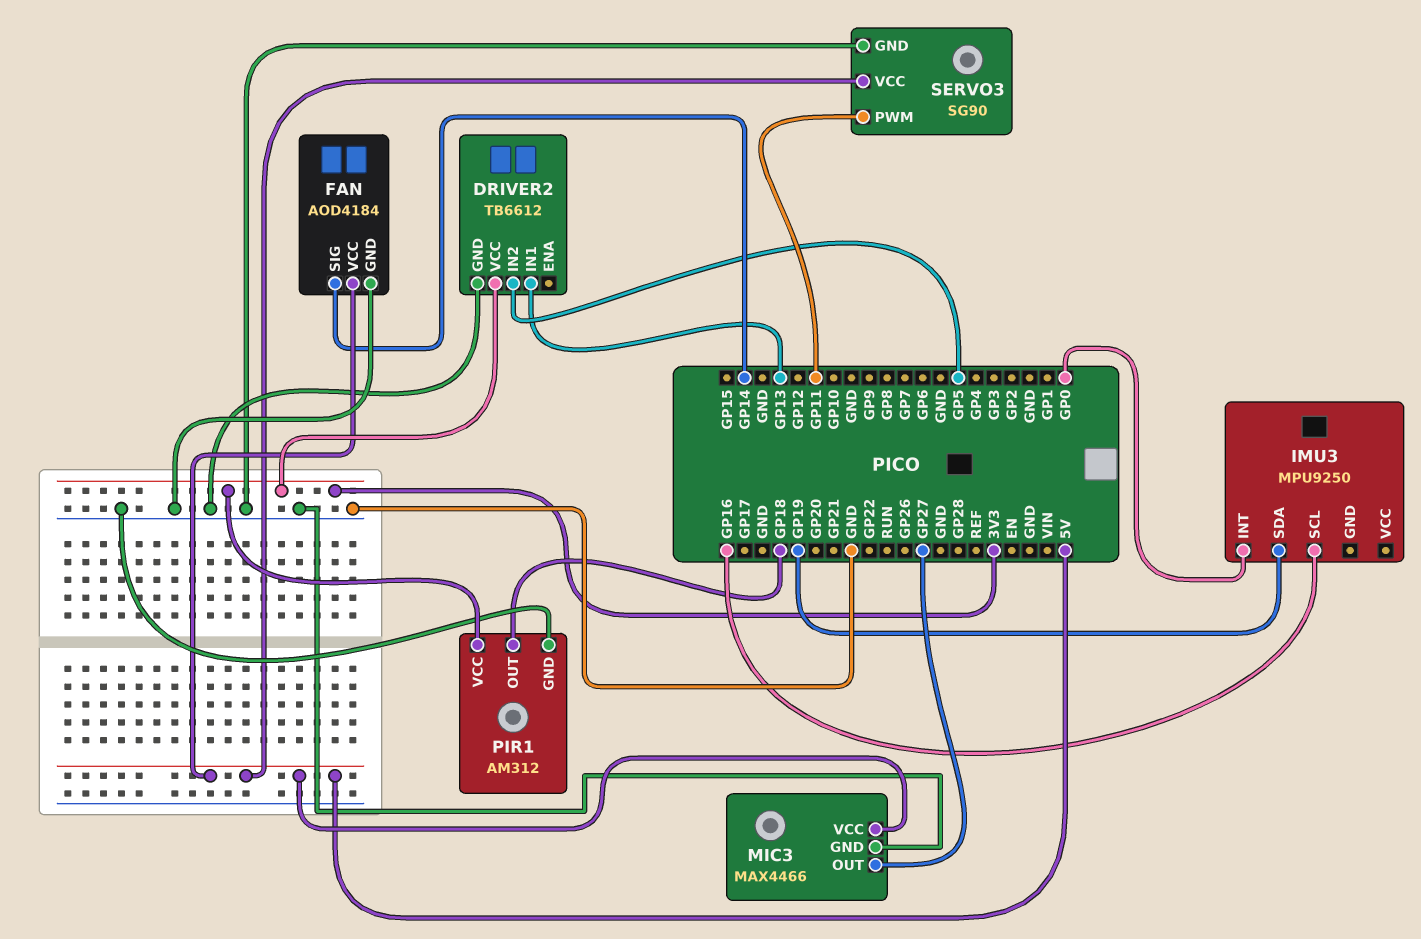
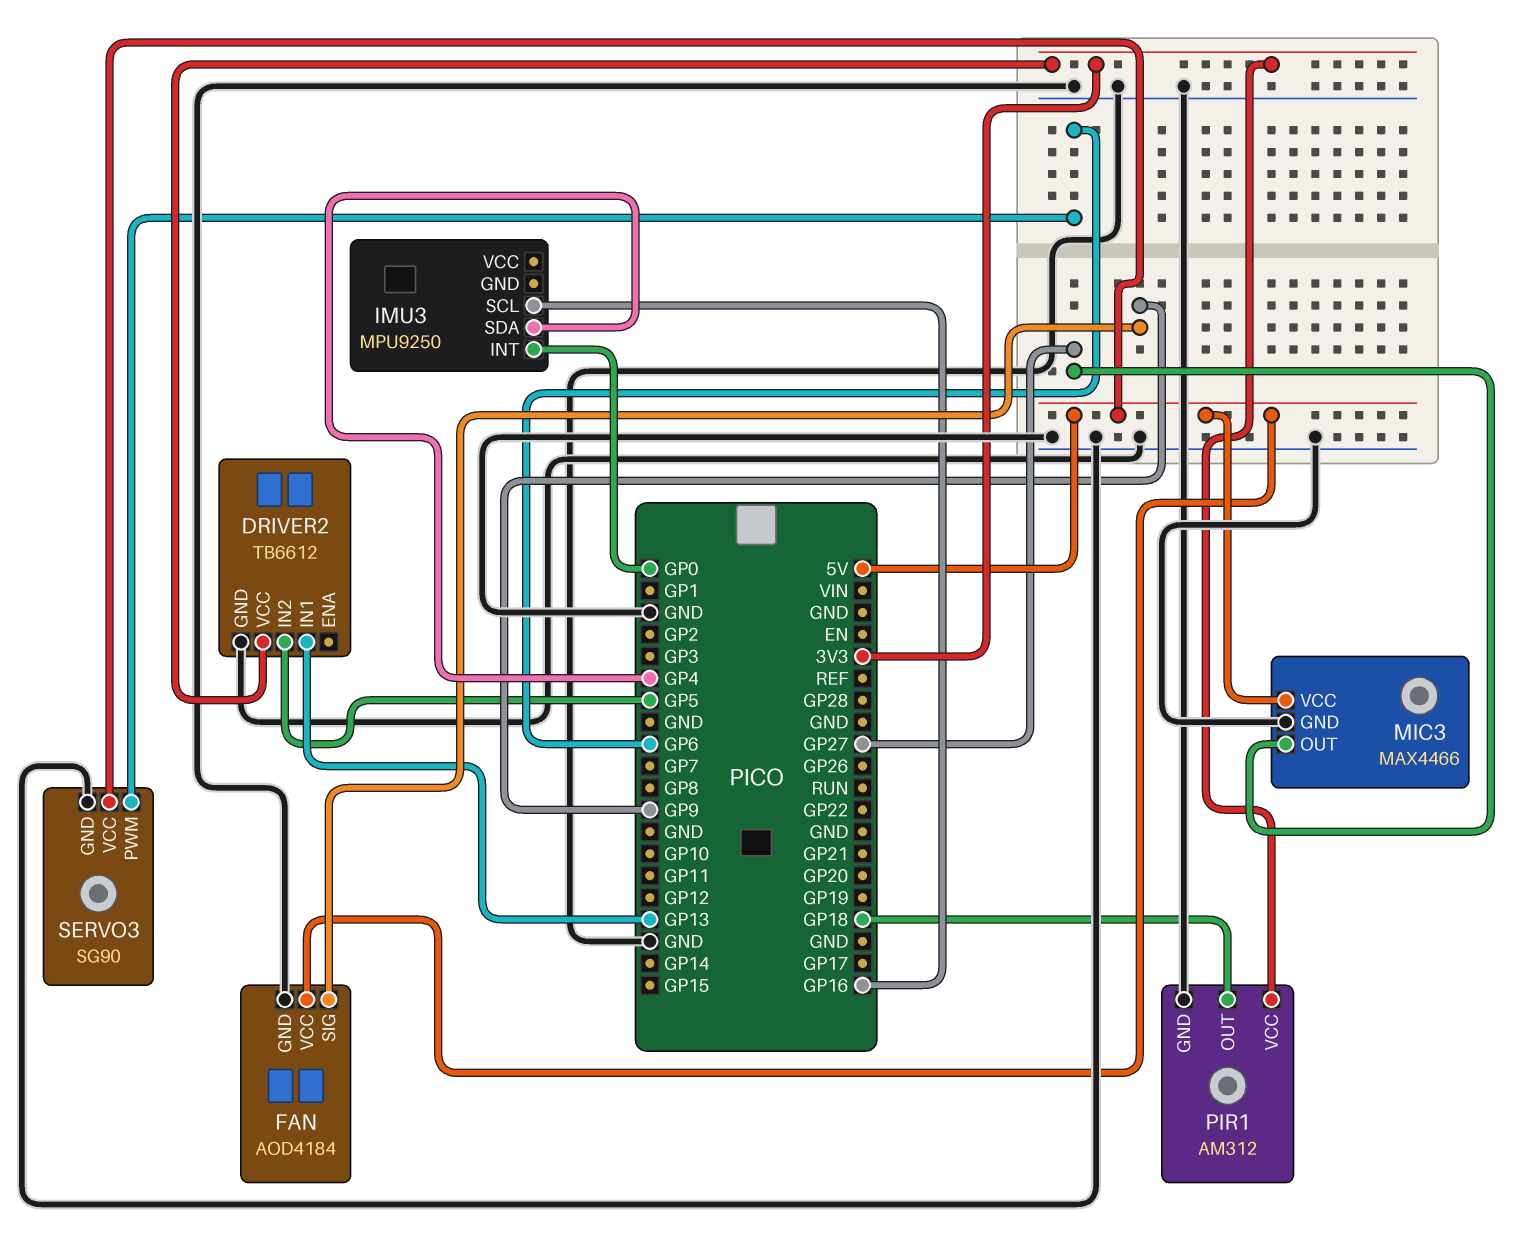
FAN pin SIG: GP14 -> GP9
IMU3 pin SDA: GP19 -> GP4
SERVO3 pin PWM: GP11 -> GP6

